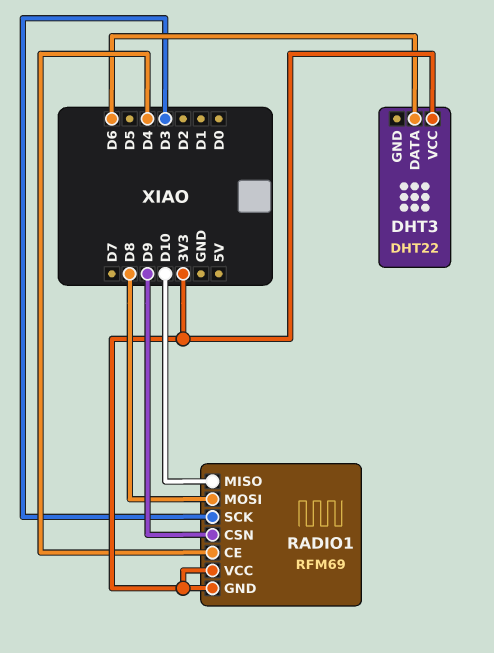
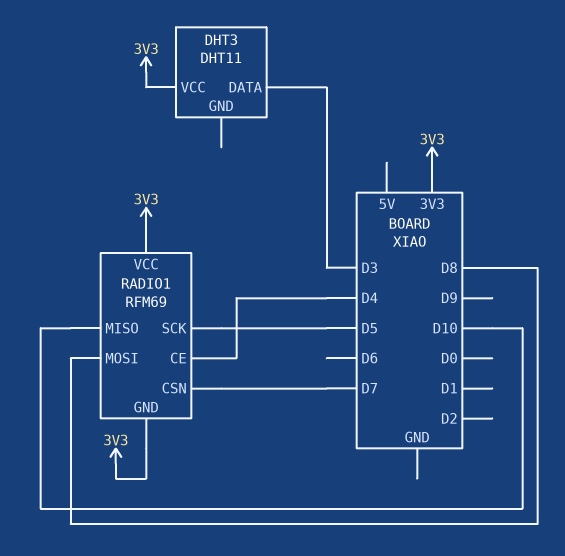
DHT3: DHT22 -> DHT11
DHT3 pin DATA: D6 -> D3
RADIO1 pin CSN: D9 -> D7
RADIO1 pin SCK: D3 -> D5

